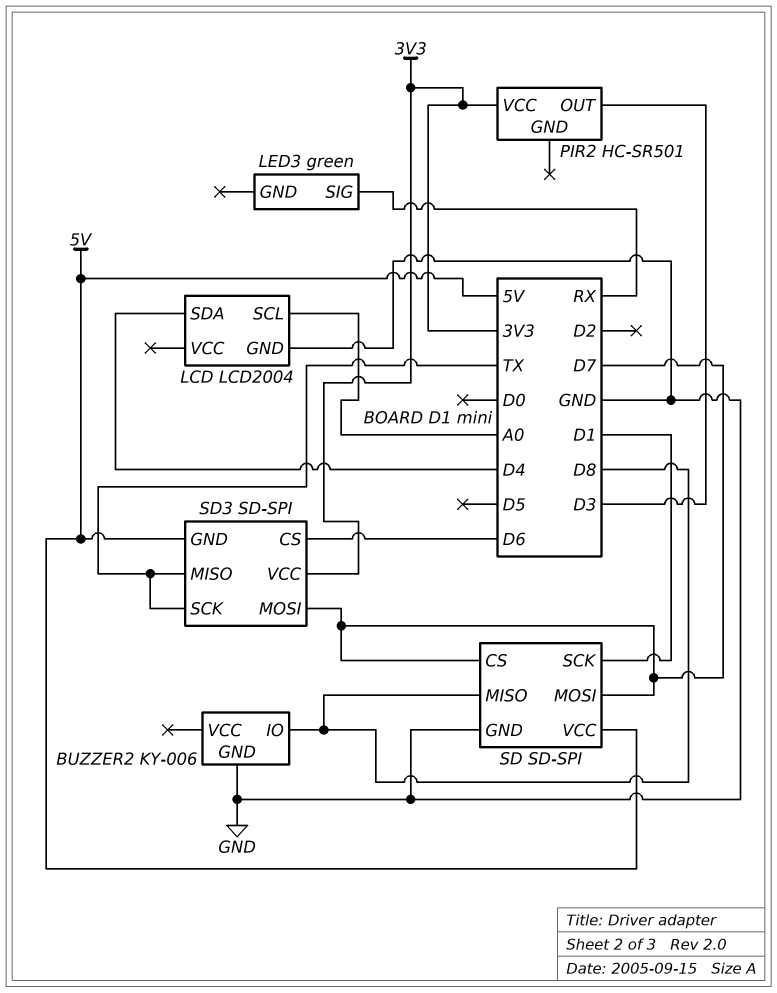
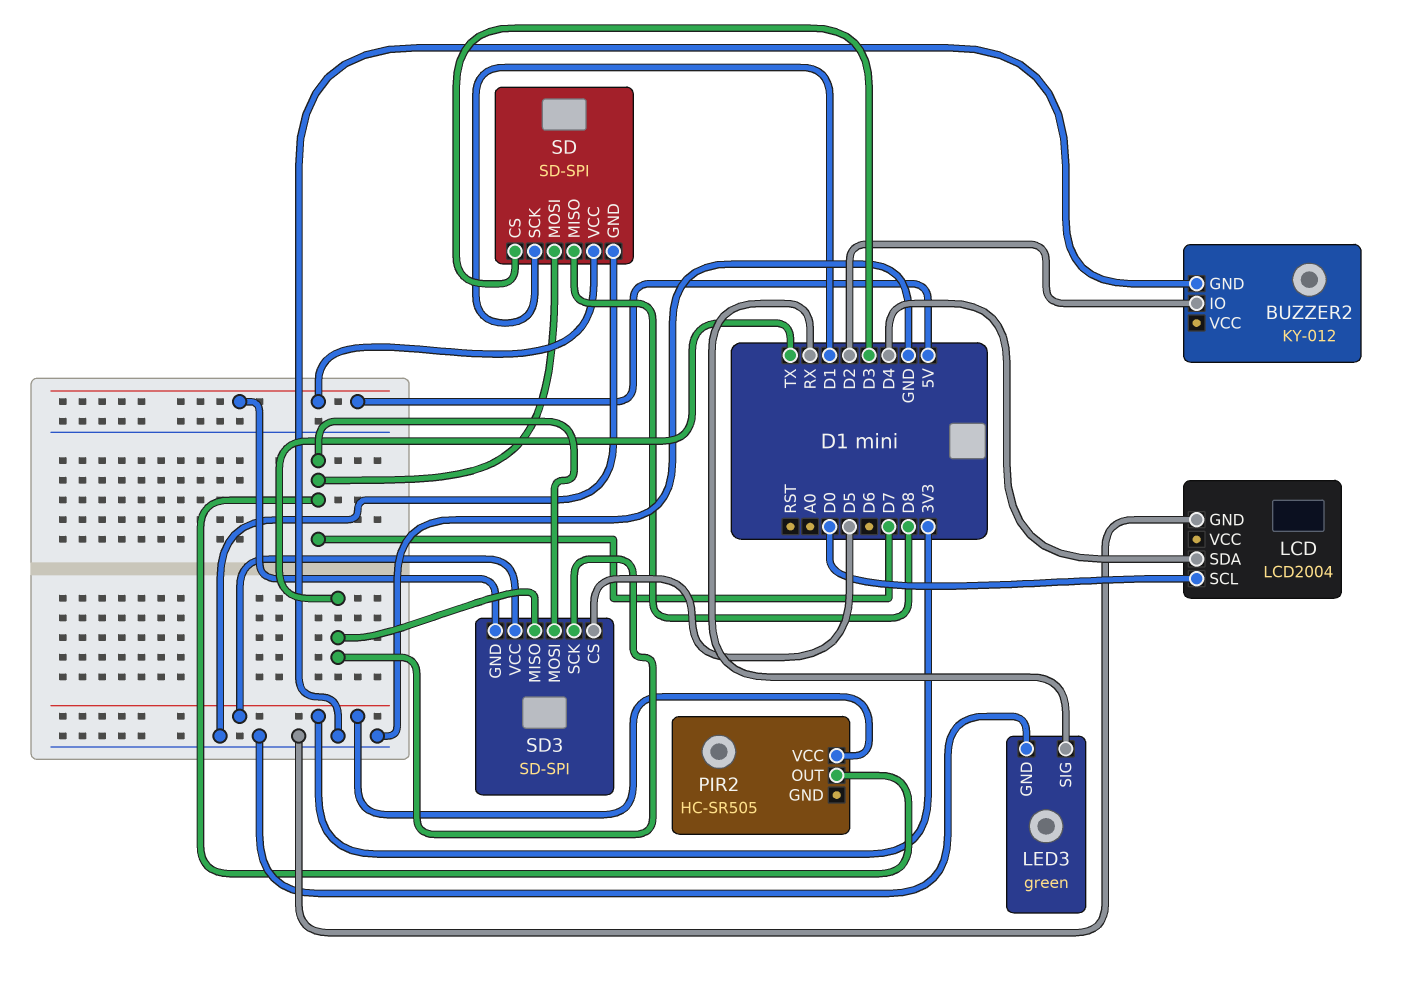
BUZZER2: KY-006 -> KY-012
BUZZER2 pin IO: D8 -> D2
LCD pin SCL: A0 -> D0
LED3 pin GND: none -> GND
PIR2: HC-SR501 -> HC-SR505
PIR2 pin OUT: D3 -> D7
SD pin CS: D7 -> D3
SD3 pin CS: D6 -> D5

